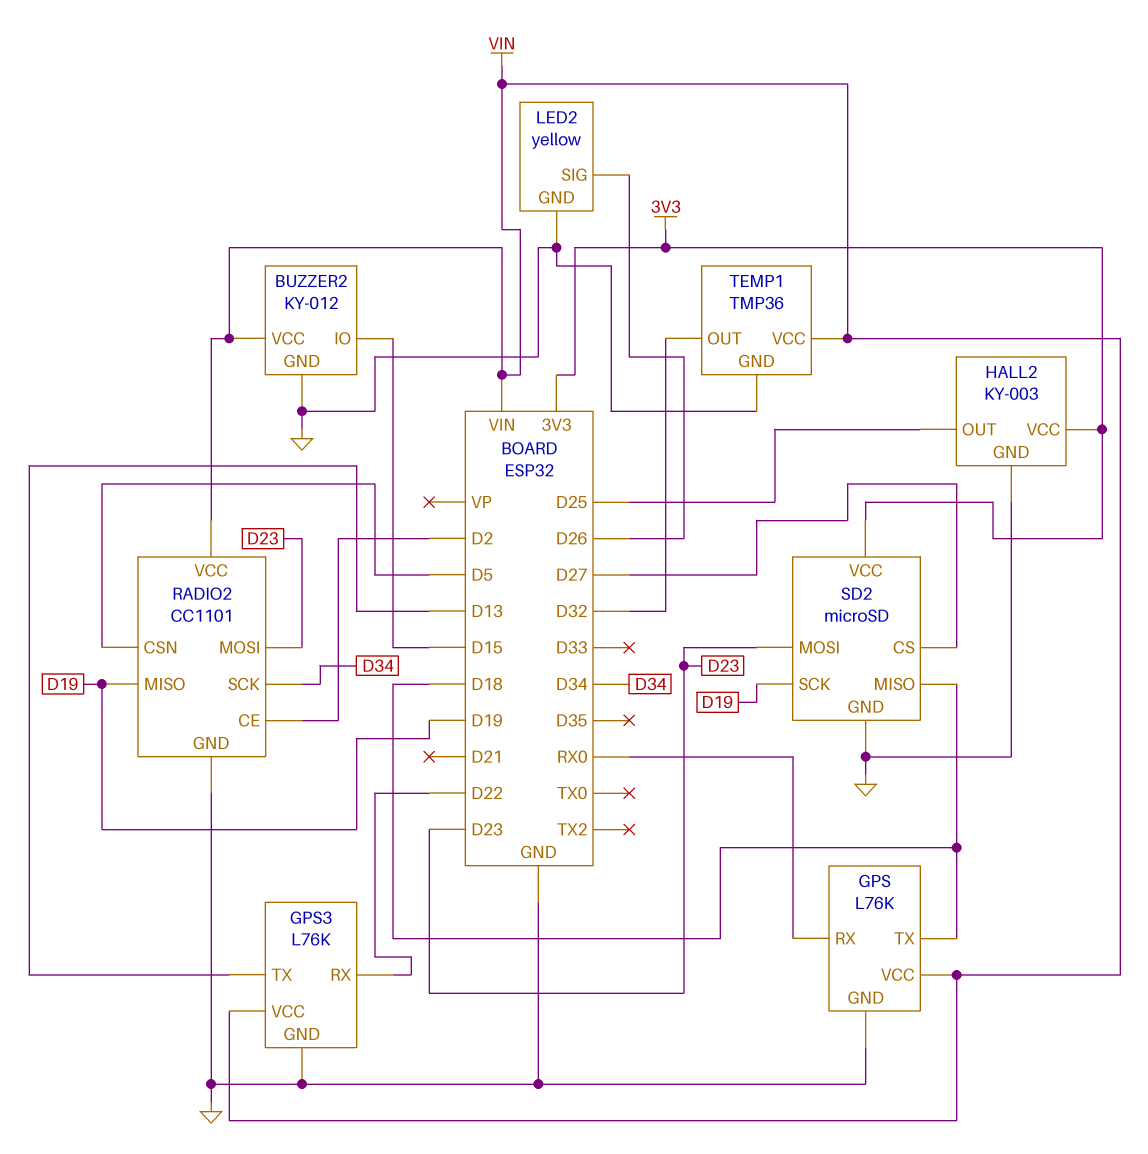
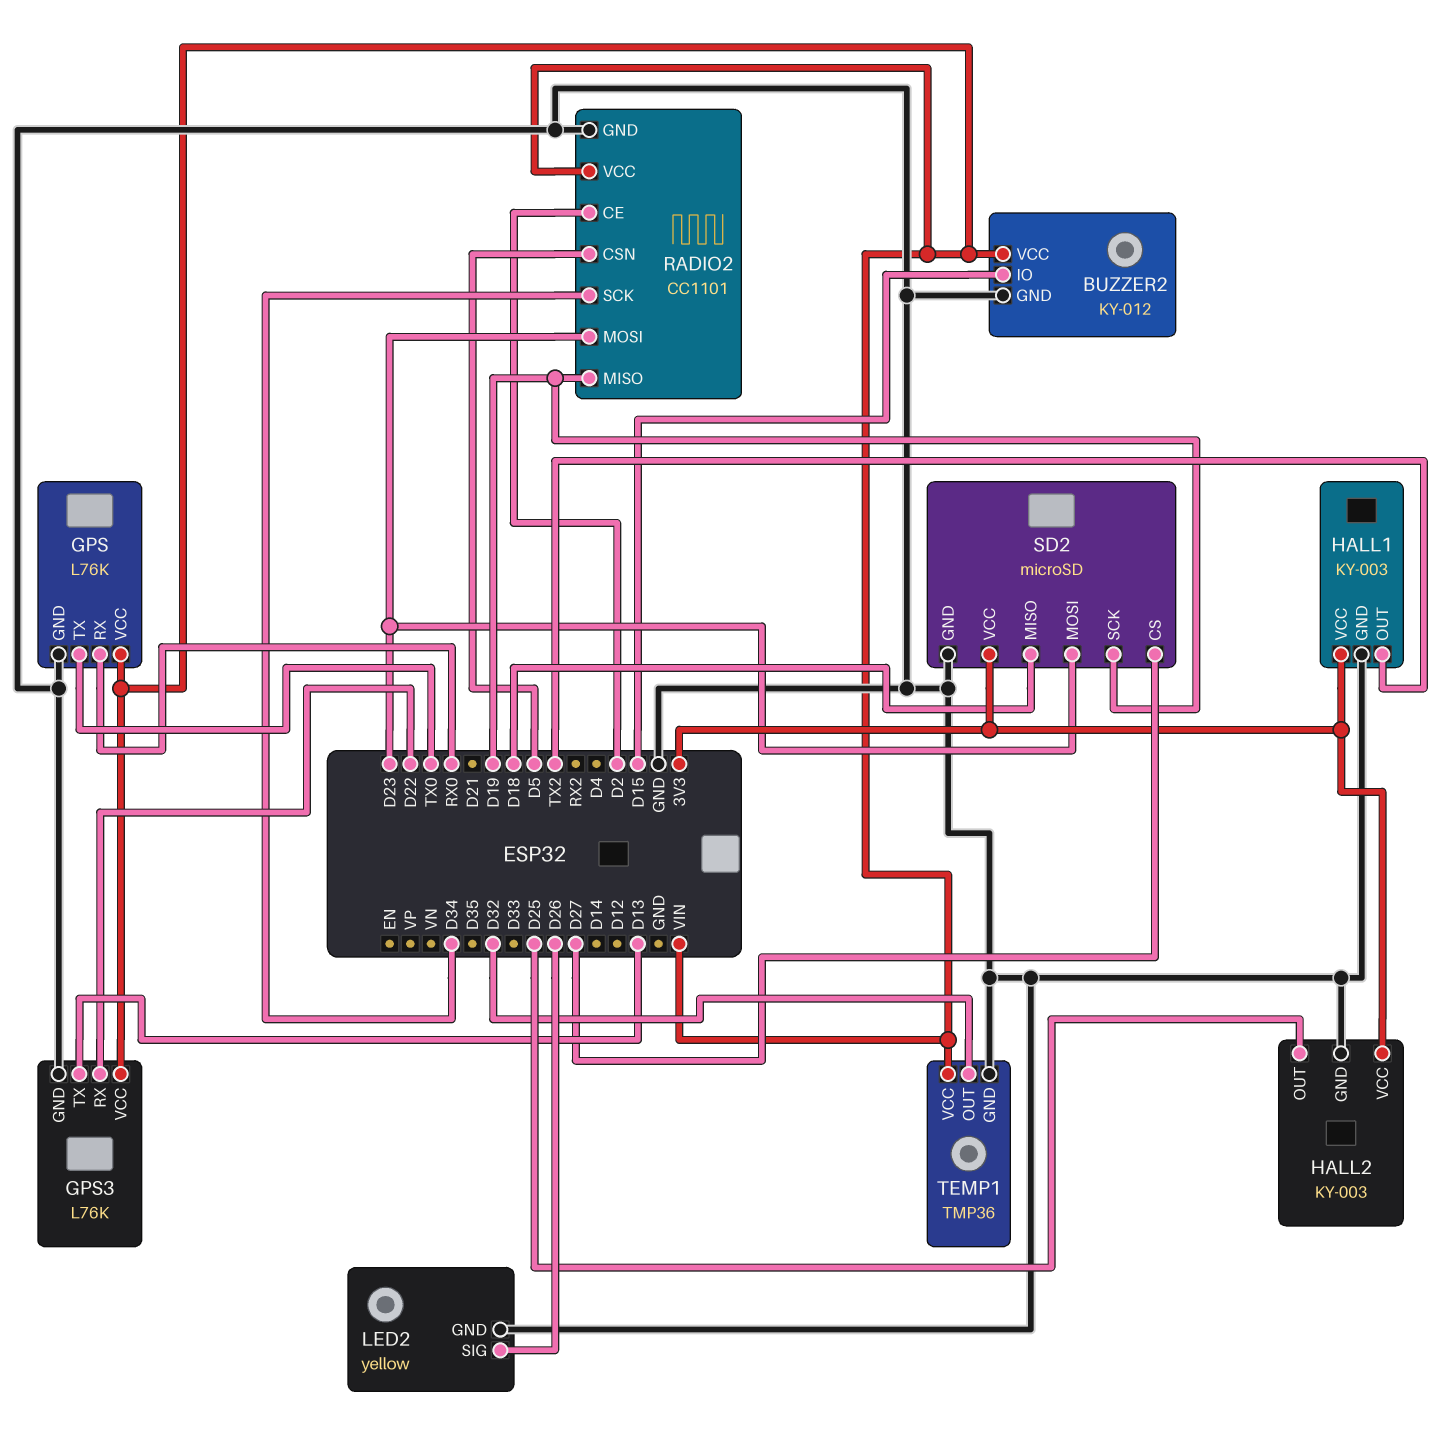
GPS pin TX: D18 -> TX0
HALL1: none -> KY-003
HALL1 pin GND: none -> GND
HALL1 pin OUT: none -> TX2
HALL1 pin VCC: none -> 3V3

